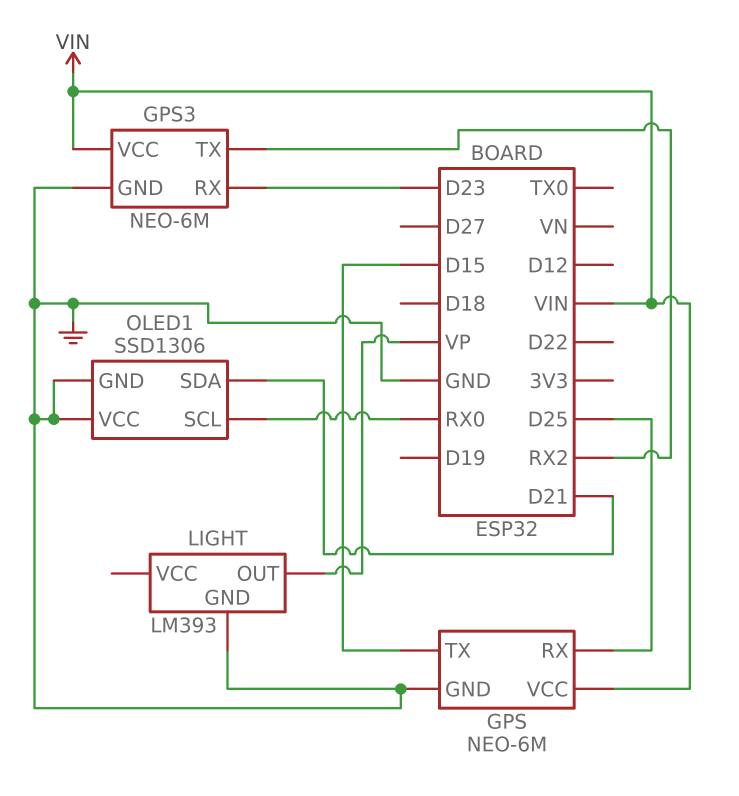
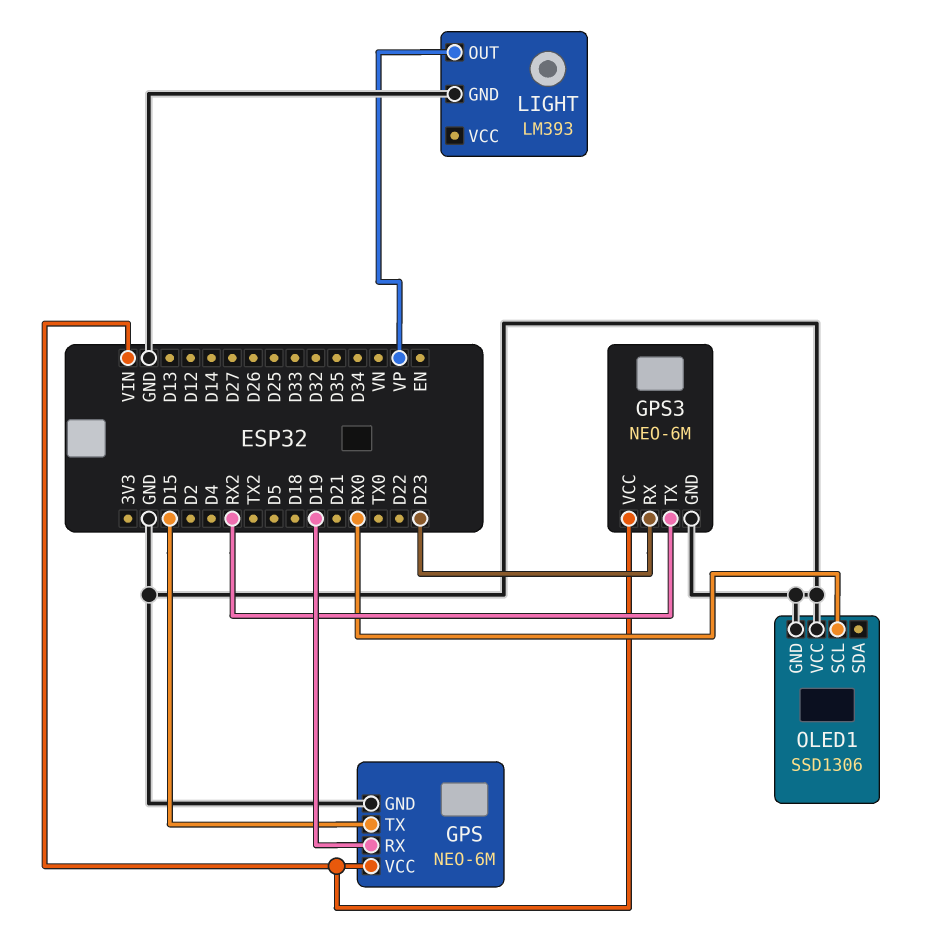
GPS pin RX: D25 -> D19
OLED1 pin SDA: D21 -> none

